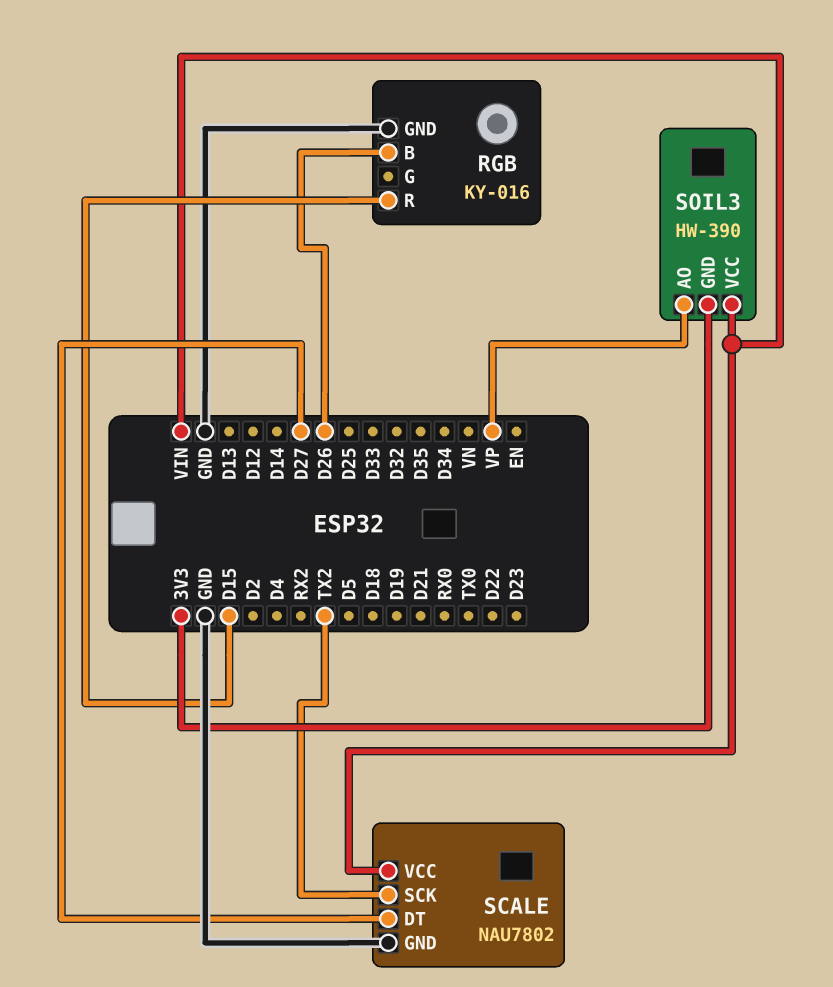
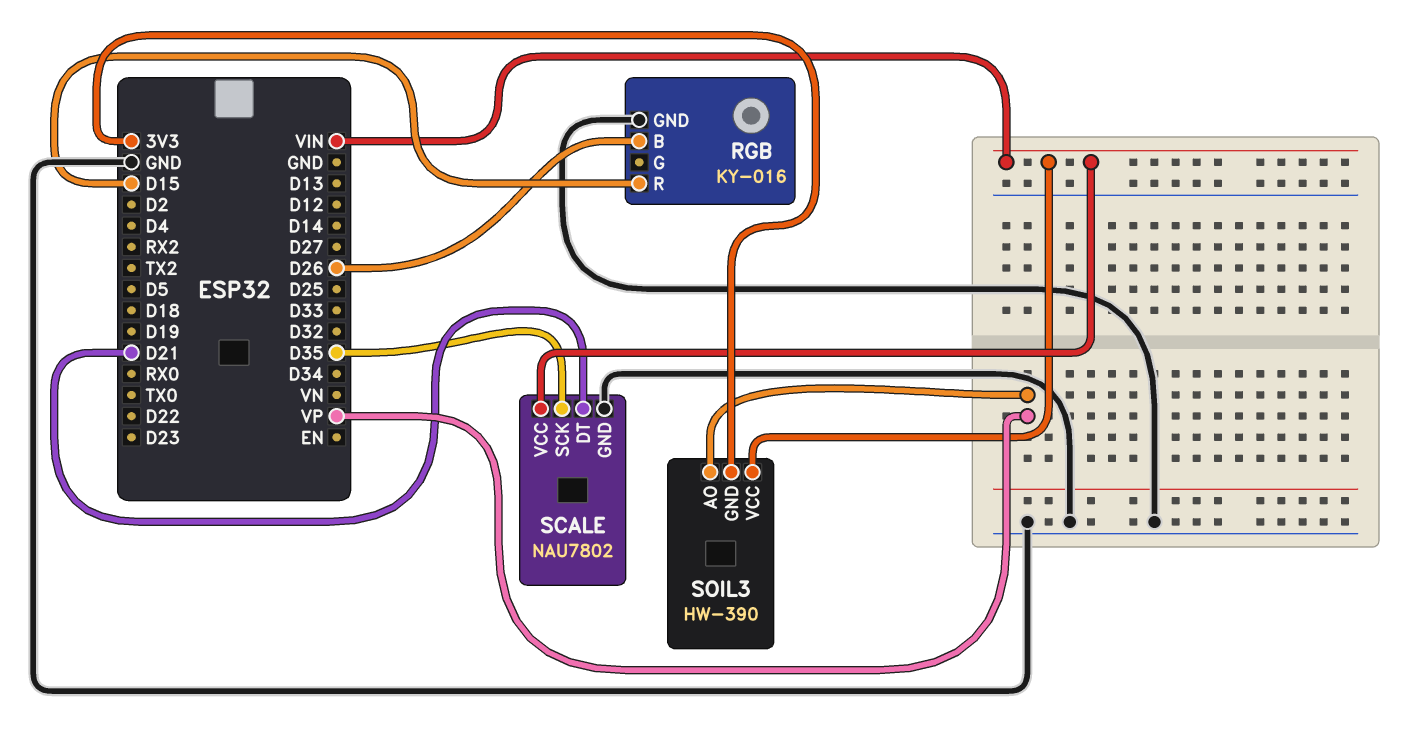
SCALE pin DT: D27 -> D21
SCALE pin SCK: TX2 -> D35

